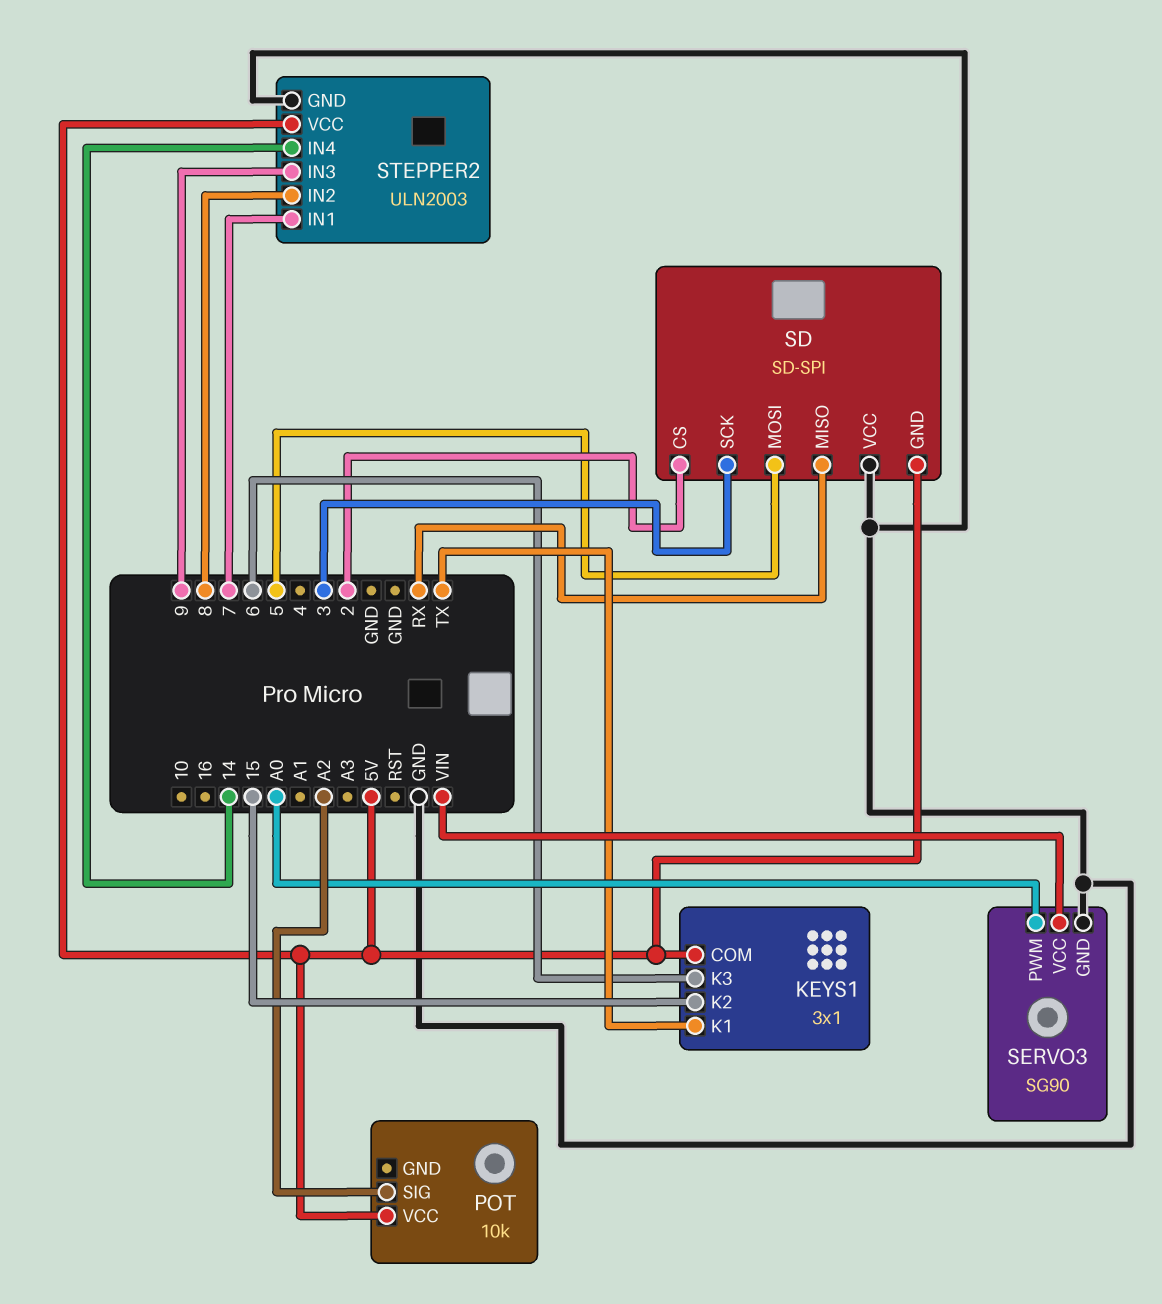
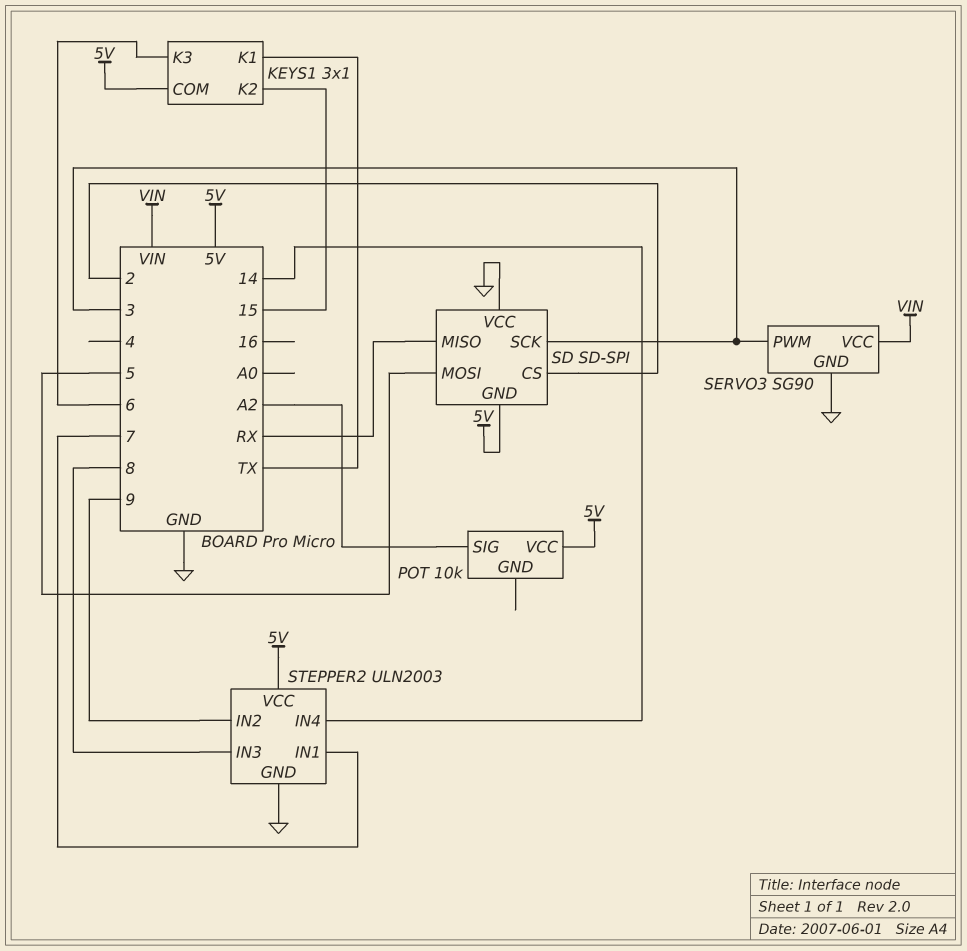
SERVO3 pin PWM: A0 -> 3
STEPPER2 pin IN2: 8 -> 9
STEPPER2 pin IN3: 9 -> 8

